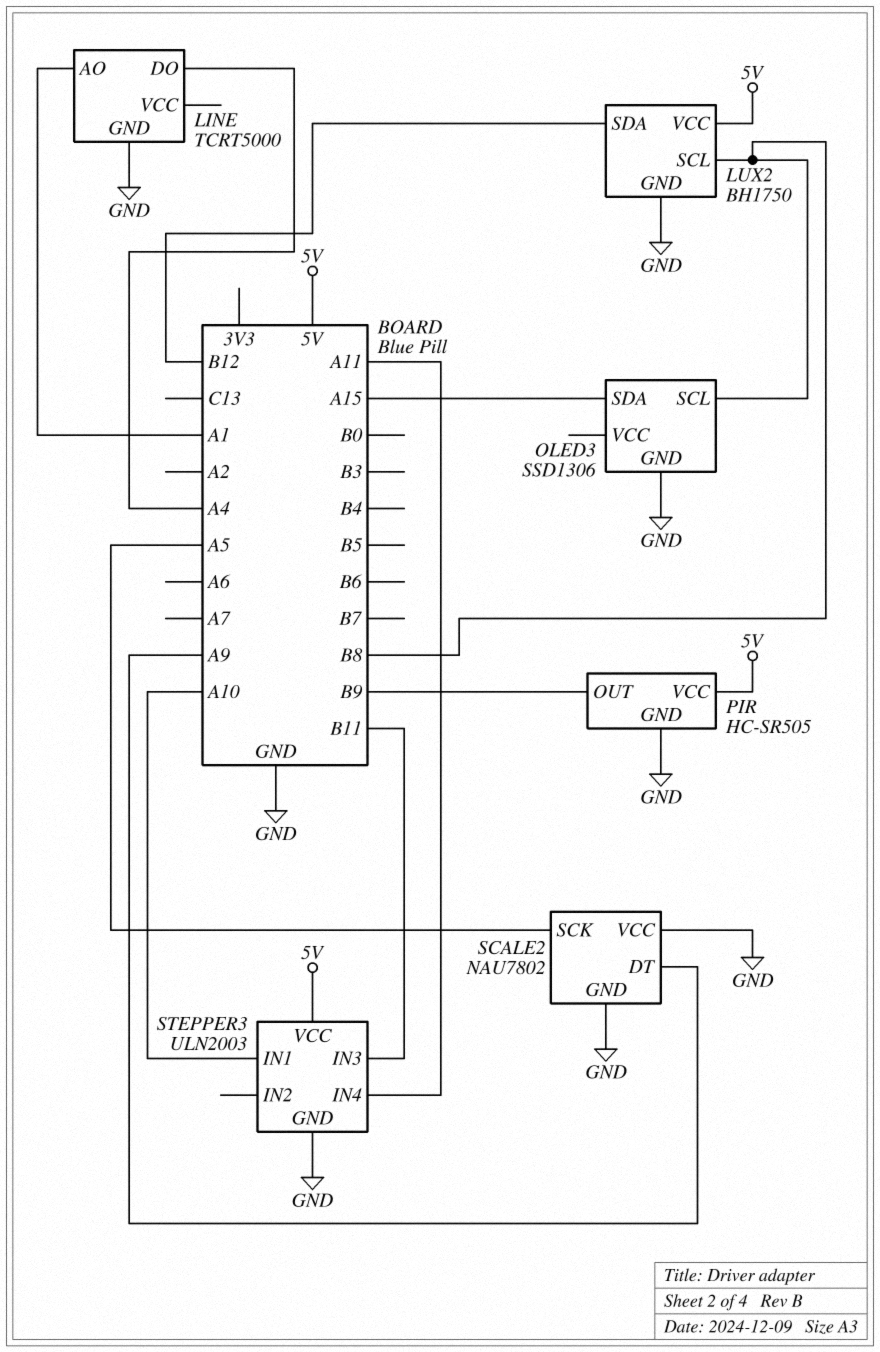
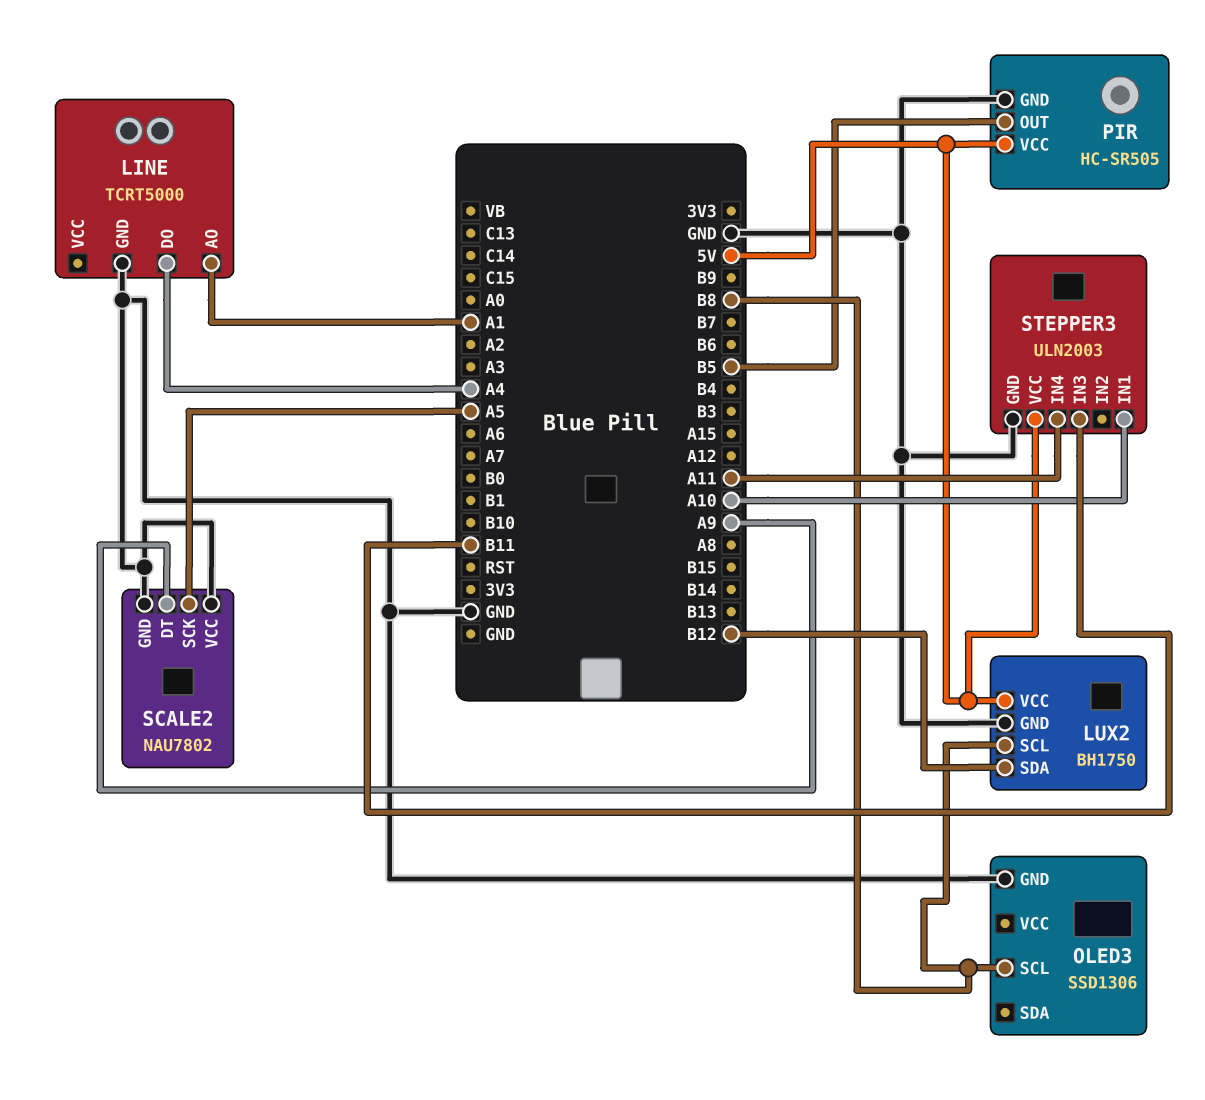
OLED3 pin SDA: A15 -> none
PIR pin OUT: B9 -> B5

